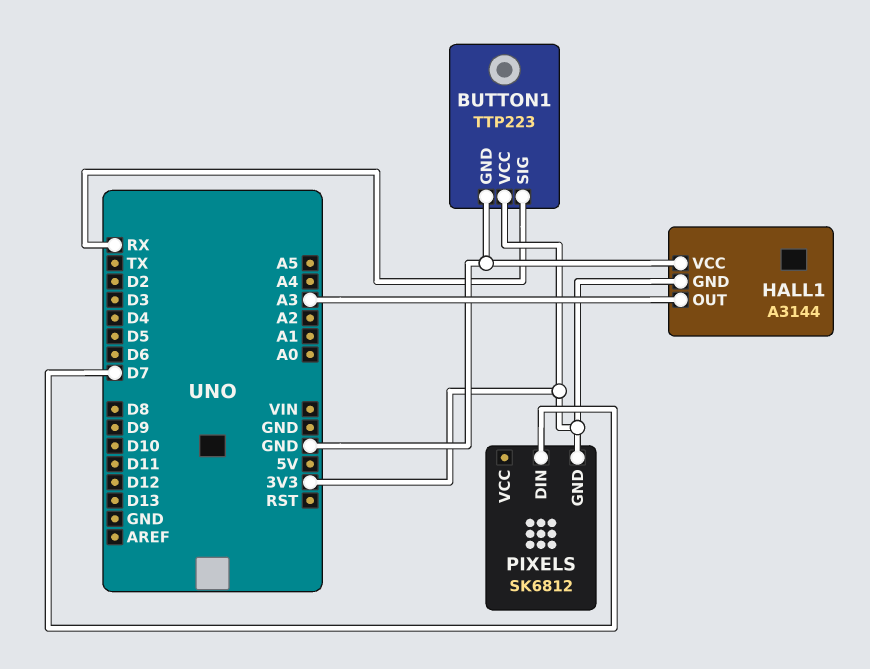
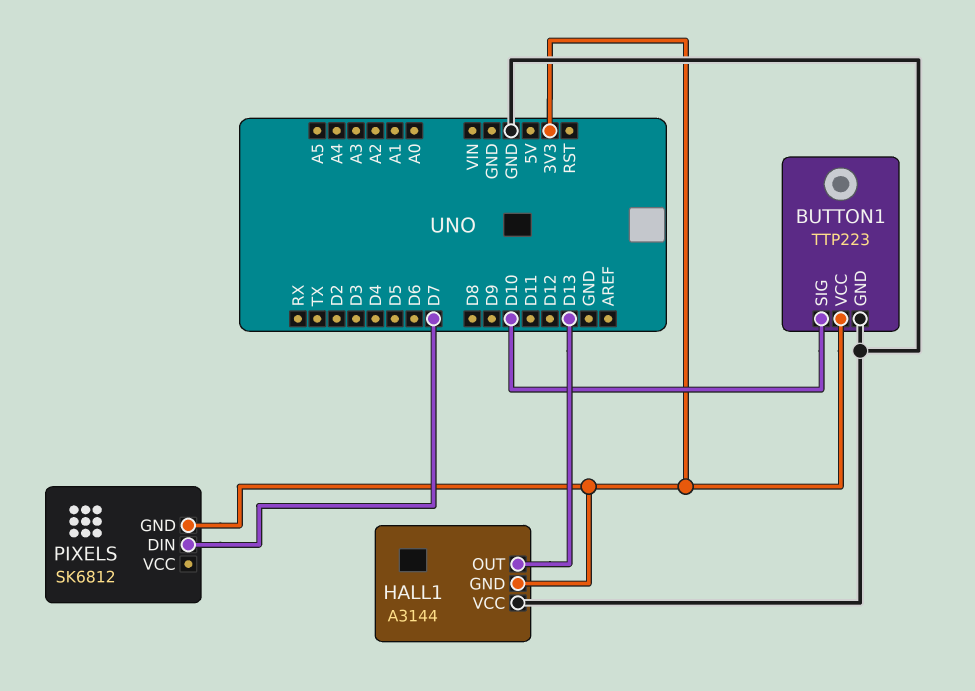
BUTTON1 pin SIG: RX -> D10
HALL1 pin OUT: A3 -> D13

